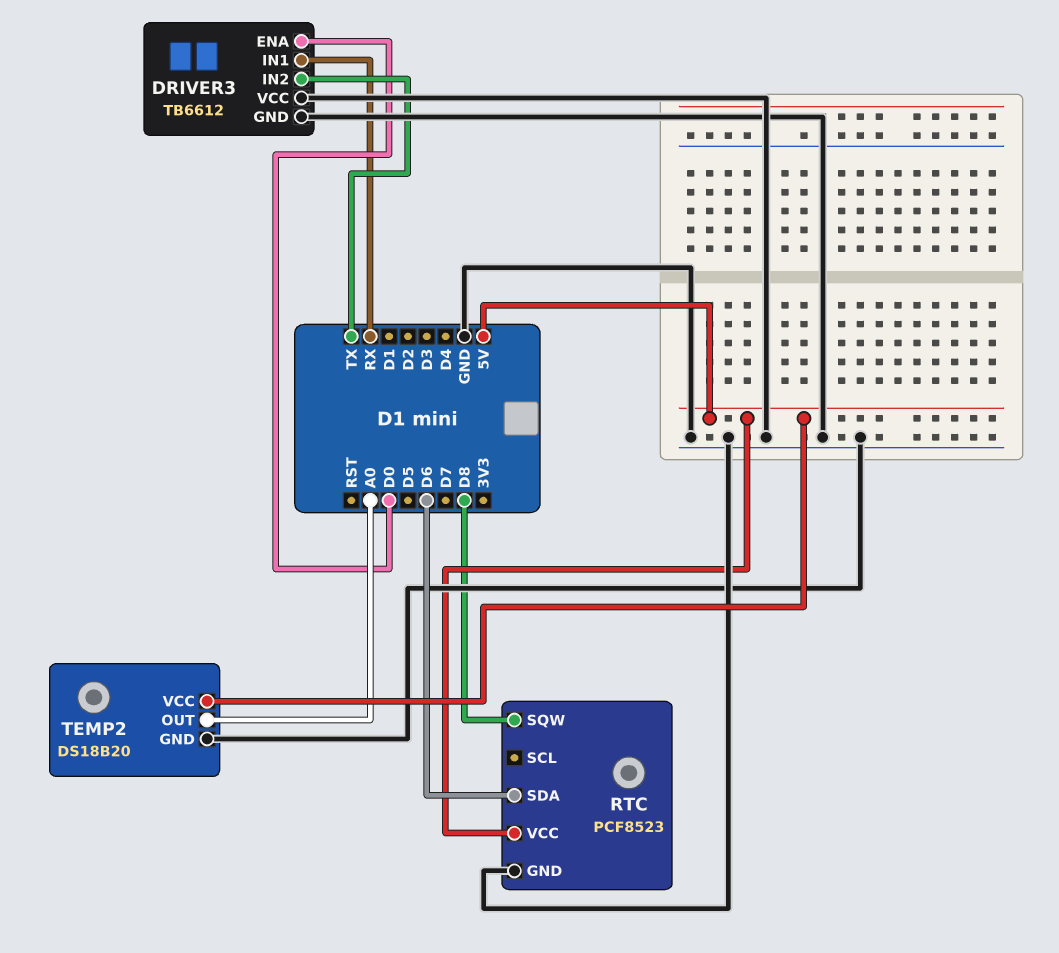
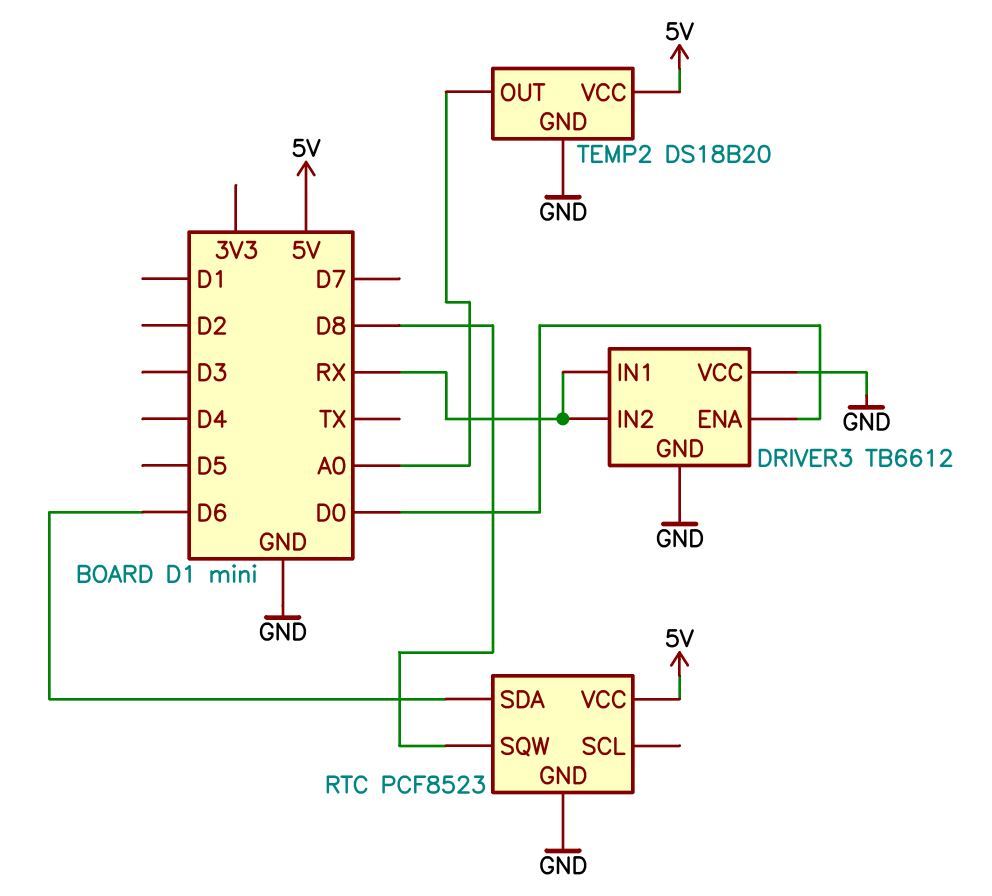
DRIVER3 pin IN2: TX -> RX

